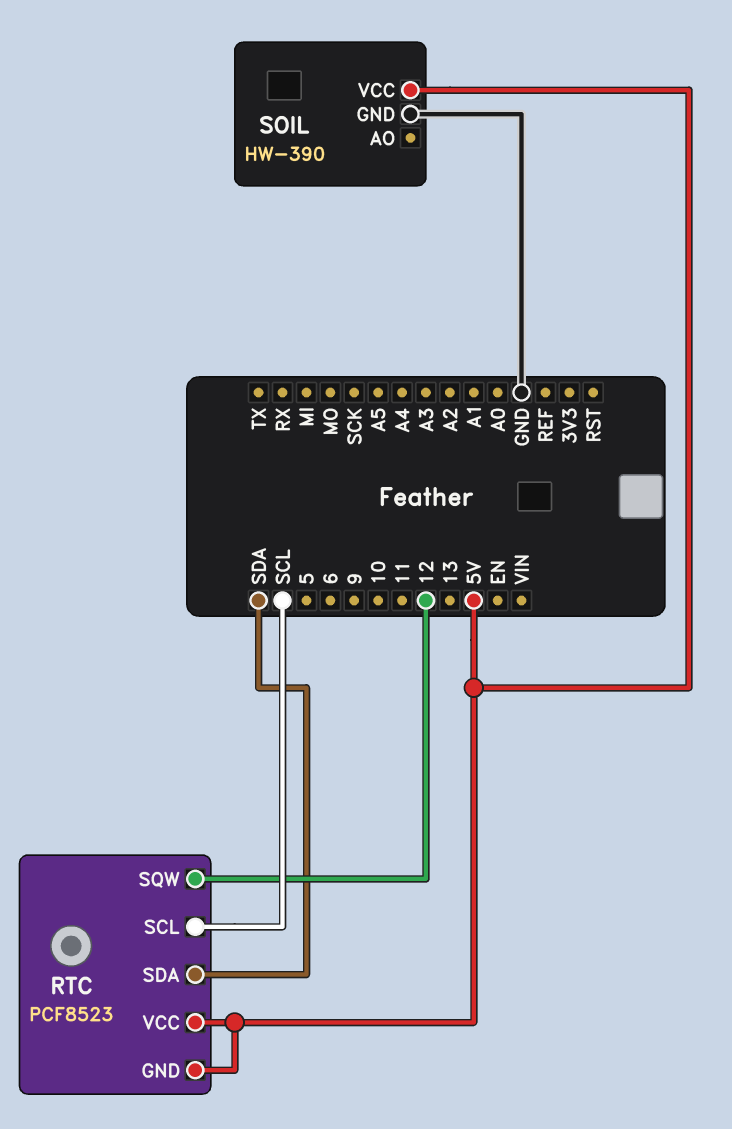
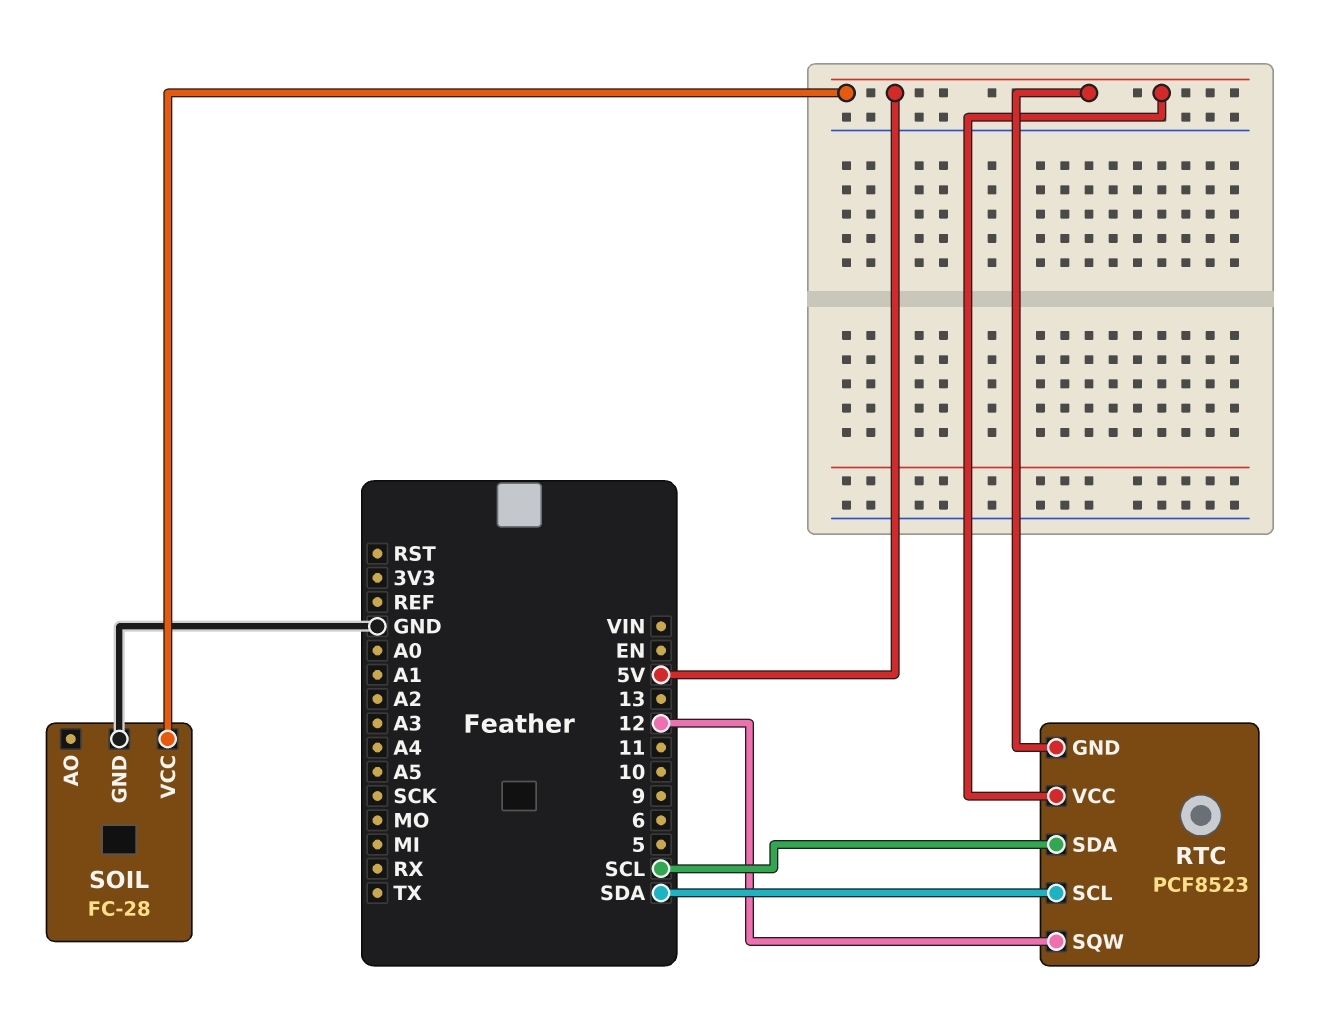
RTC pin SCL: SCL -> SDA
RTC pin SDA: SDA -> SCL
SOIL: HW-390 -> FC-28

